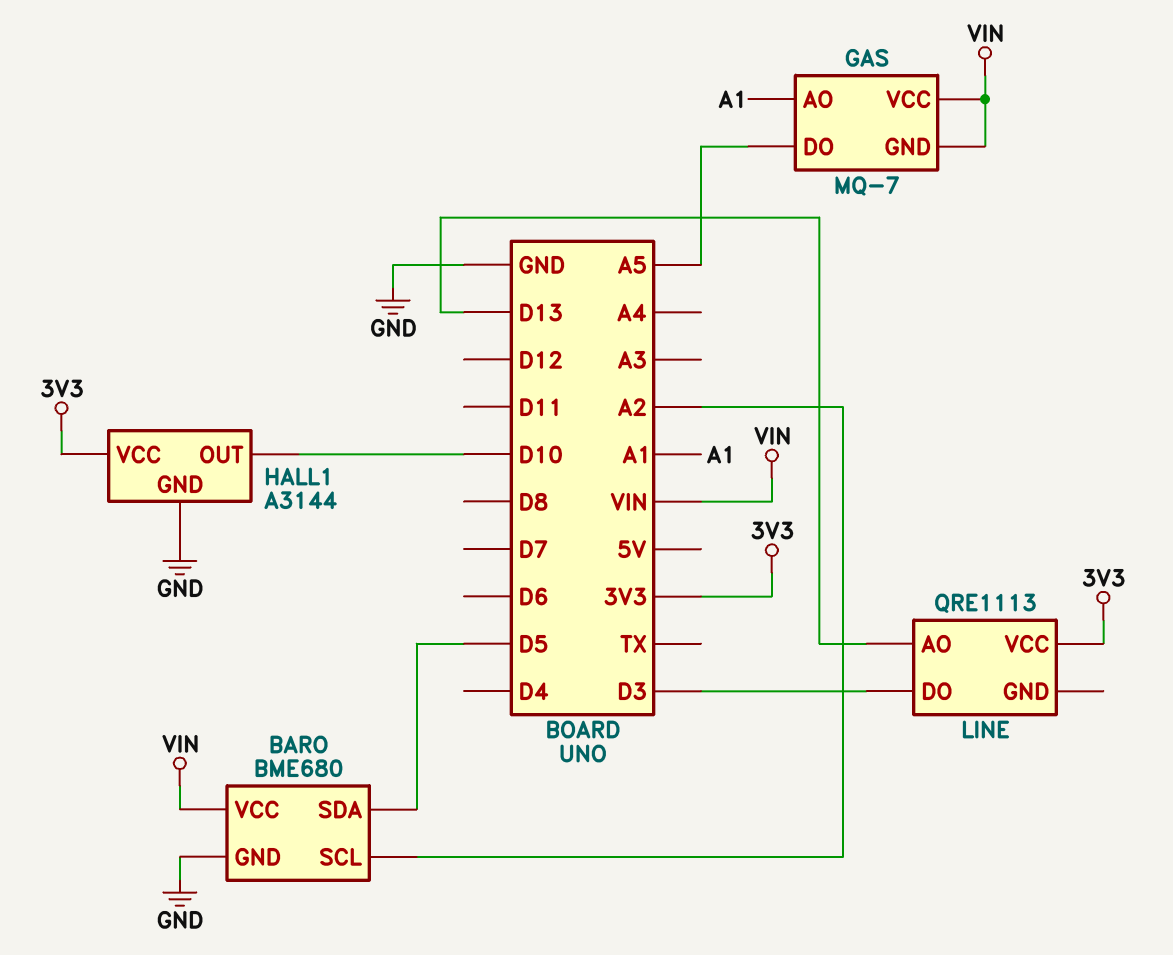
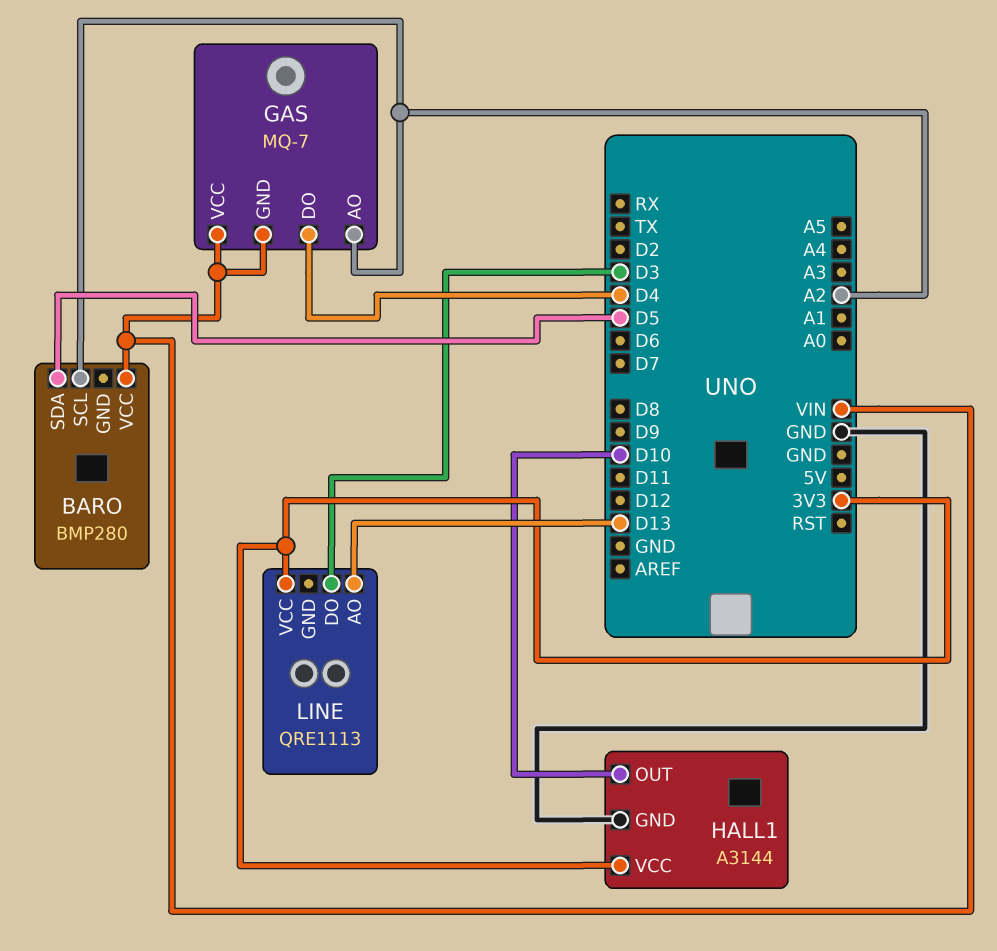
BARO: BME680 -> BMP280
BARO pin GND: GND -> none
GAS pin AO: A1 -> A2
GAS pin DO: A5 -> D4

